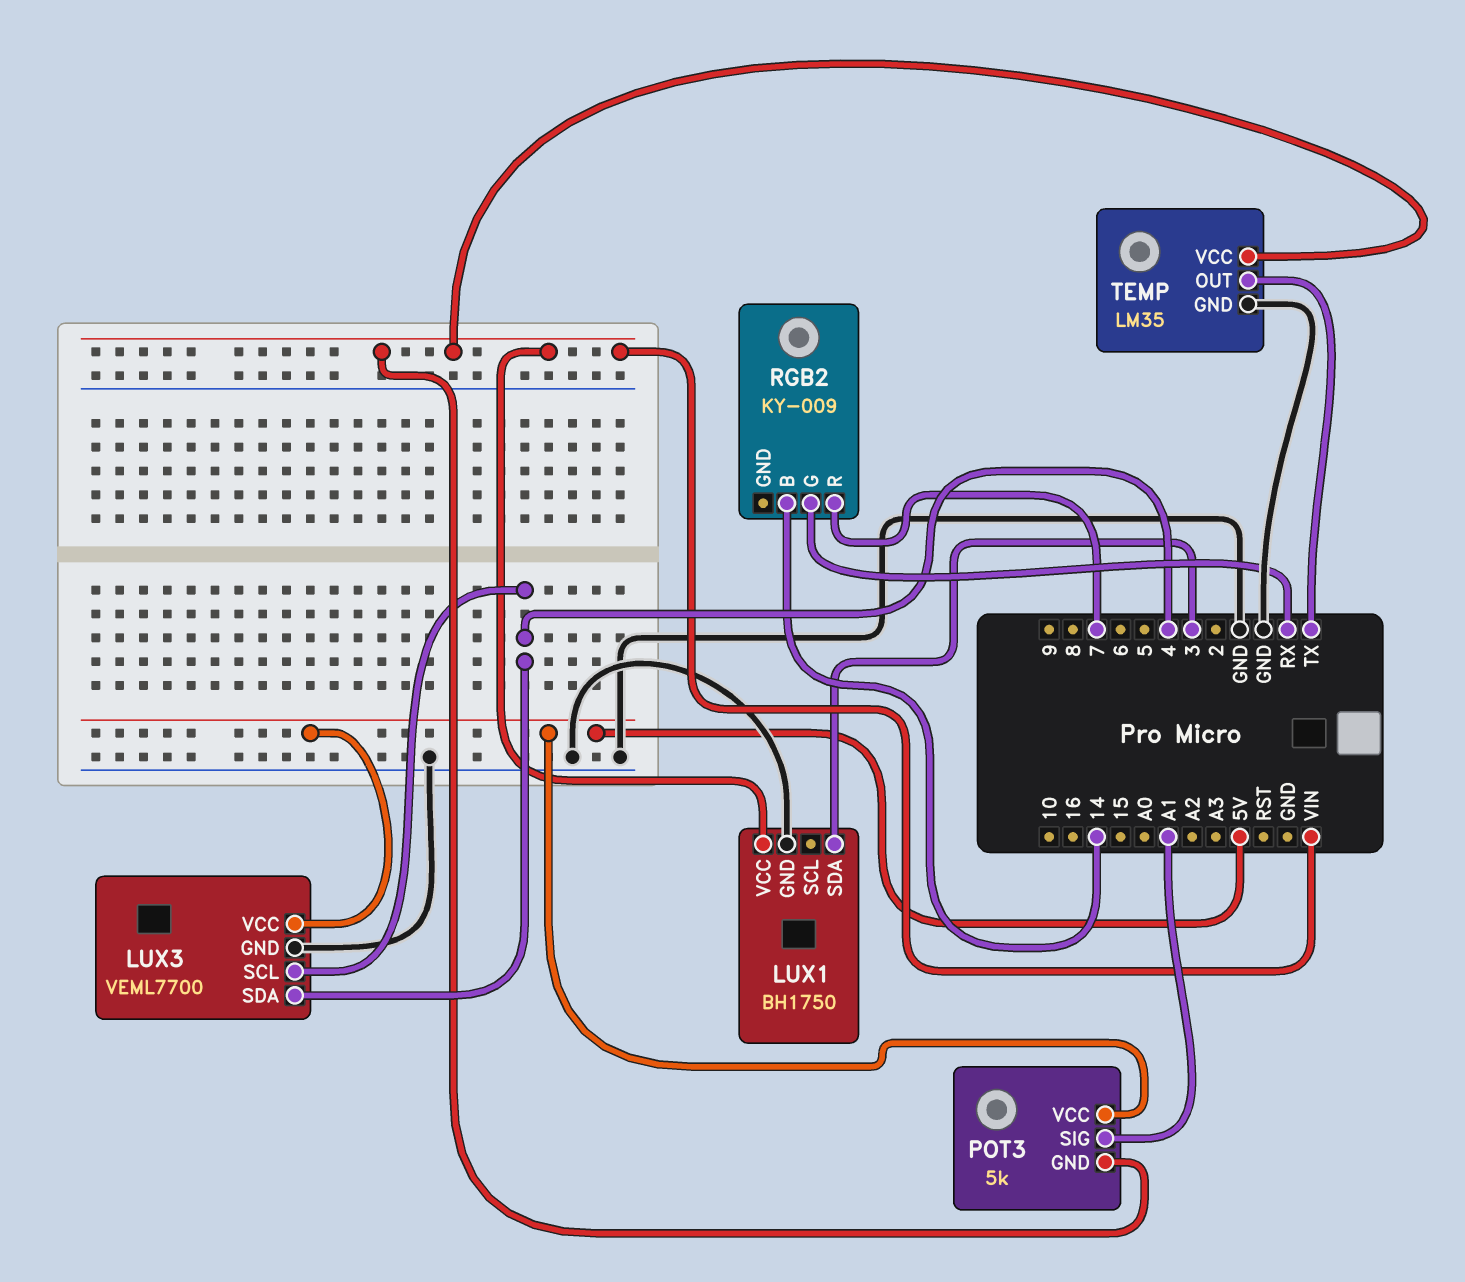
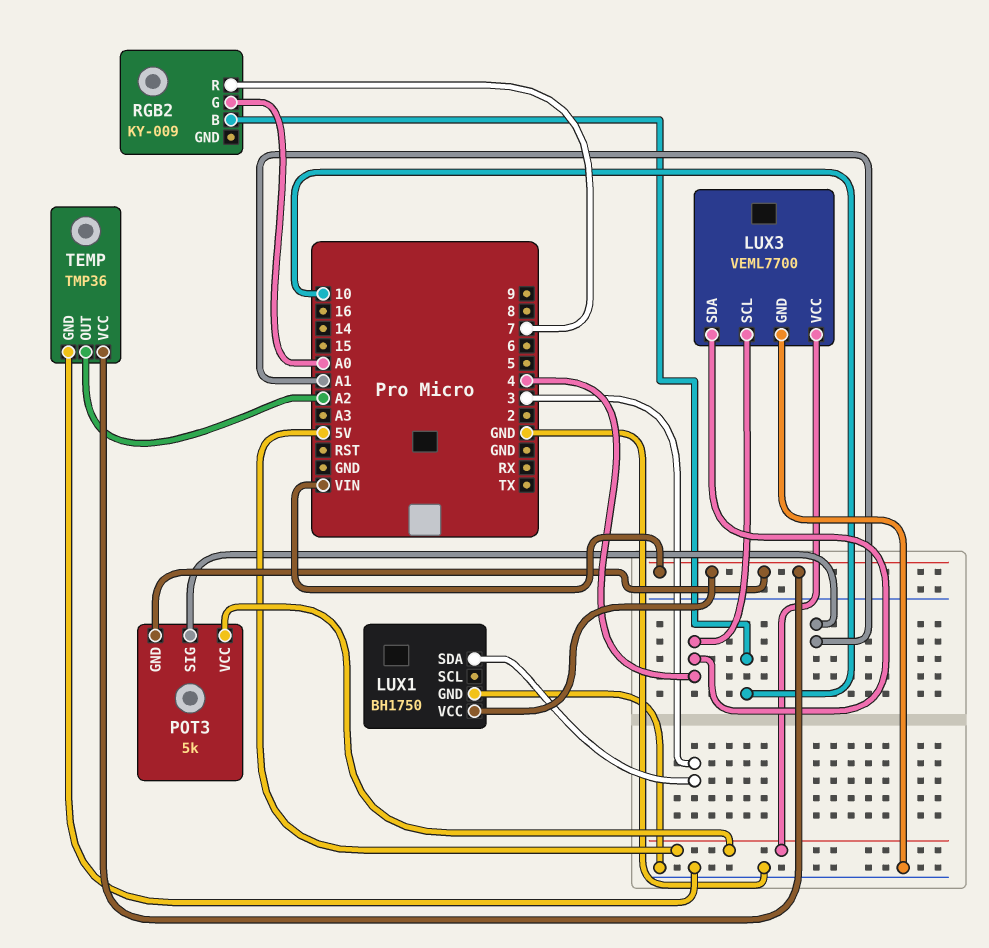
RGB2 pin B: 14 -> 10
RGB2 pin G: RX -> A0
TEMP: LM35 -> TMP36
TEMP pin OUT: TX -> A2

